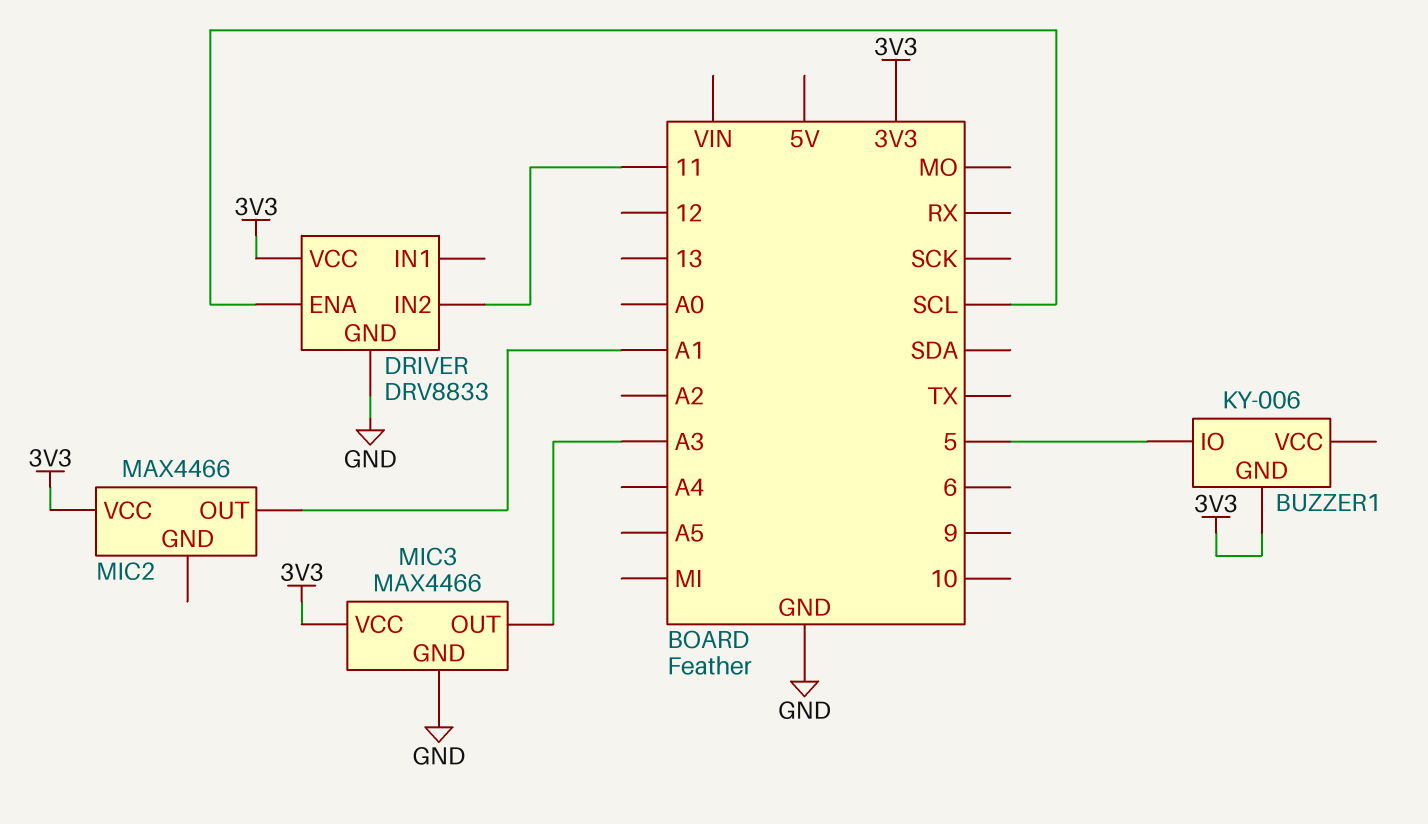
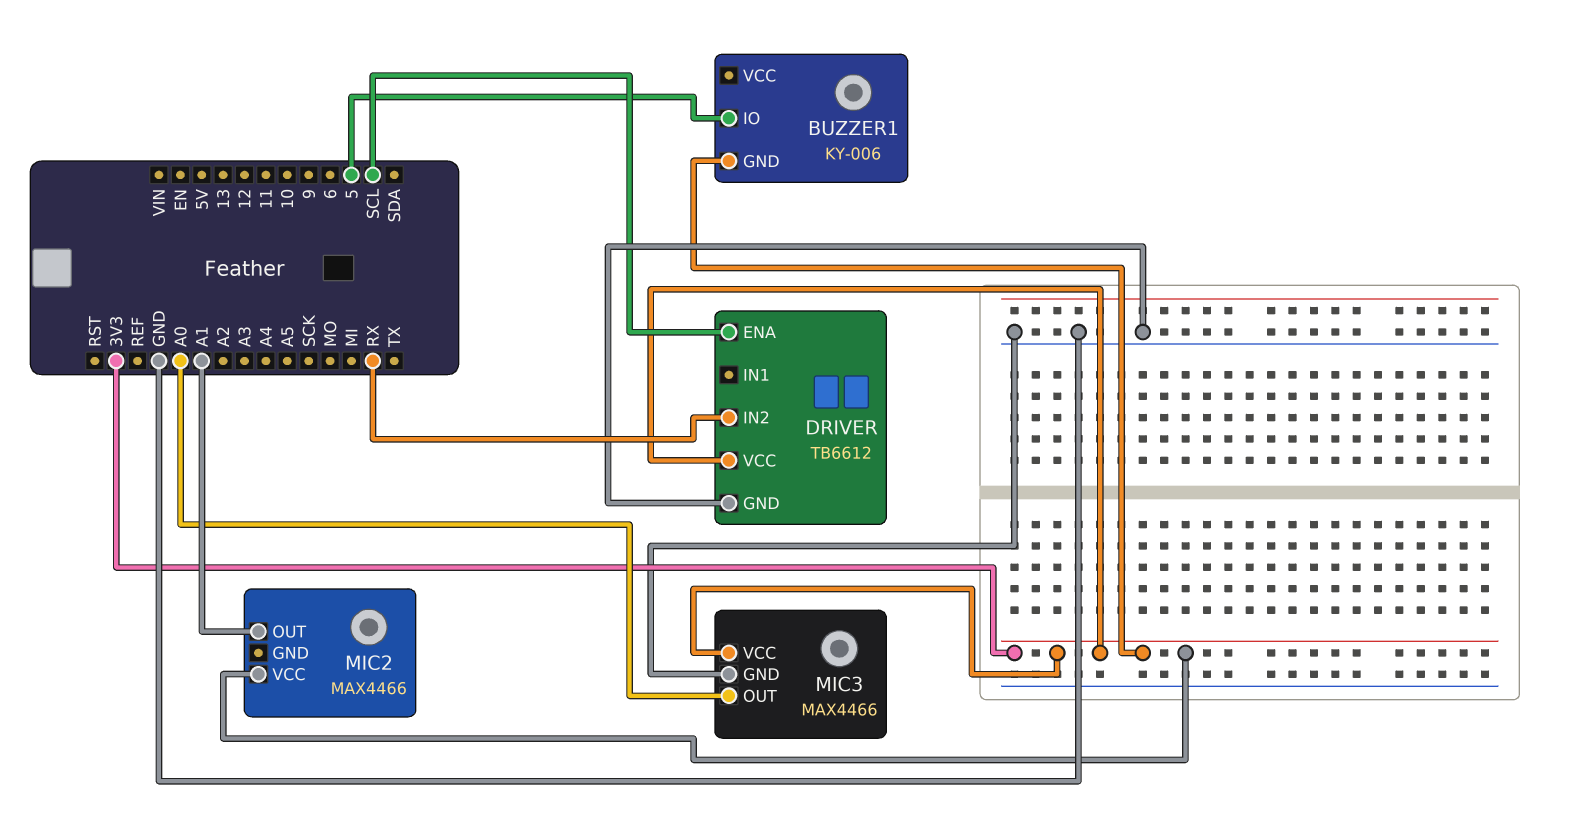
DRIVER: DRV8833 -> TB6612
DRIVER pin IN2: 11 -> RX
MIC3 pin OUT: A3 -> A0

